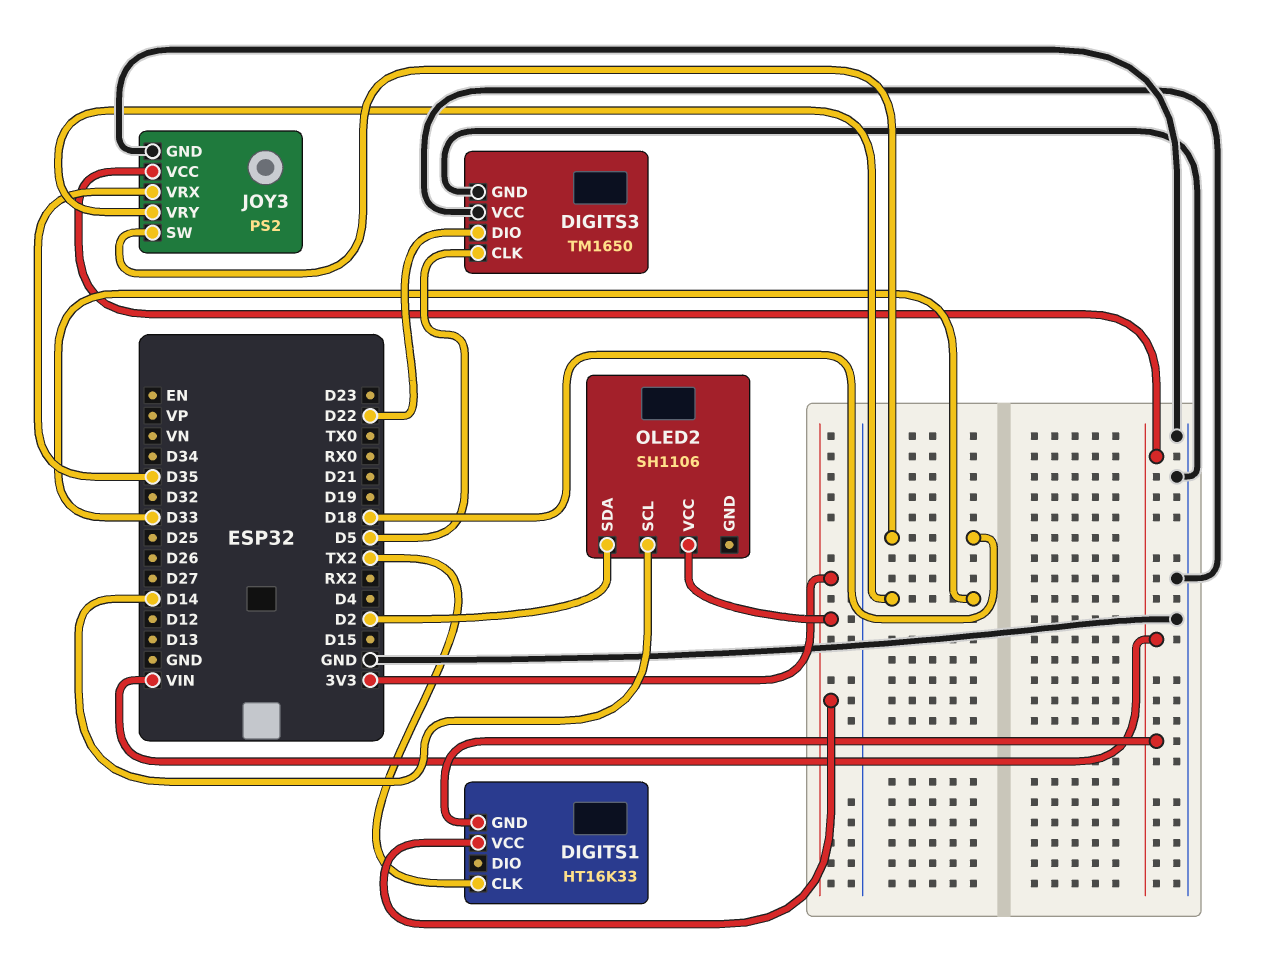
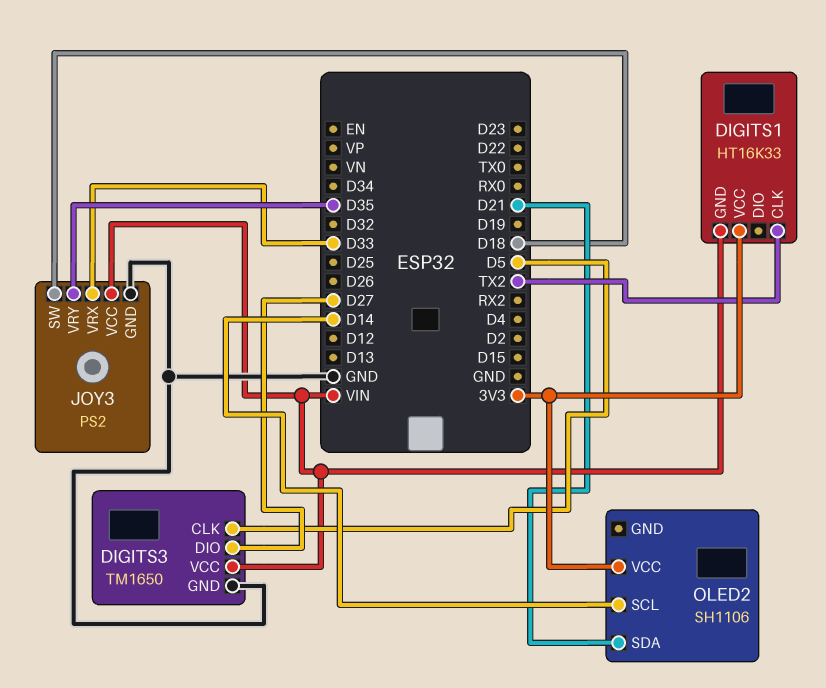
DIGITS3 pin DIO: D22 -> D27
DIGITS3 pin VCC: GND -> VIN
JOY3 pin VRX: D35 -> D33
JOY3 pin VRY: D33 -> D35
OLED2 pin SDA: D2 -> D21

